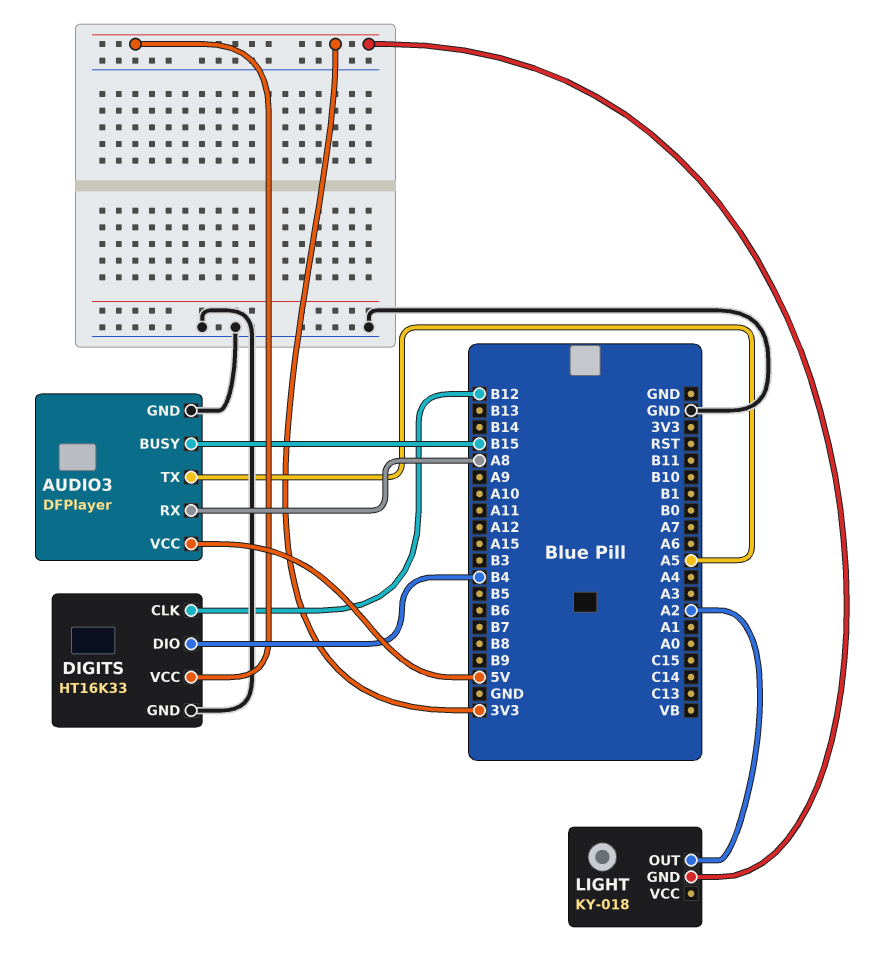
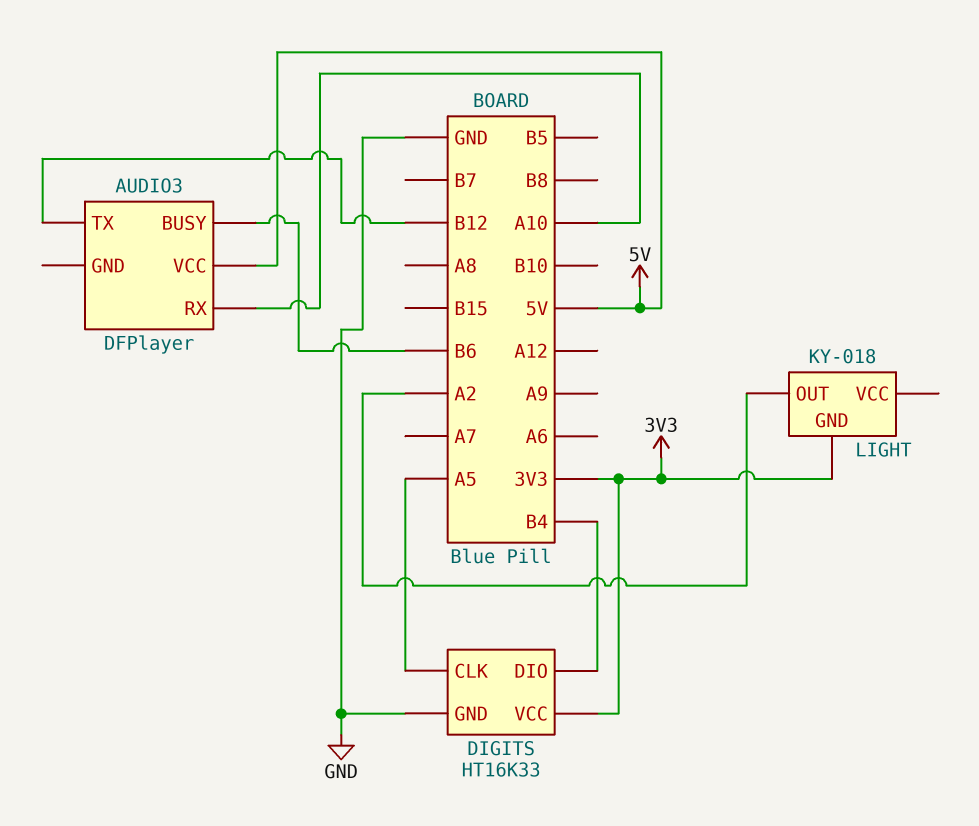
AUDIO3 pin BUSY: B15 -> B6
AUDIO3 pin GND: GND -> none
AUDIO3 pin RX: A8 -> A10
AUDIO3 pin TX: A5 -> B12
DIGITS pin CLK: B12 -> A5

